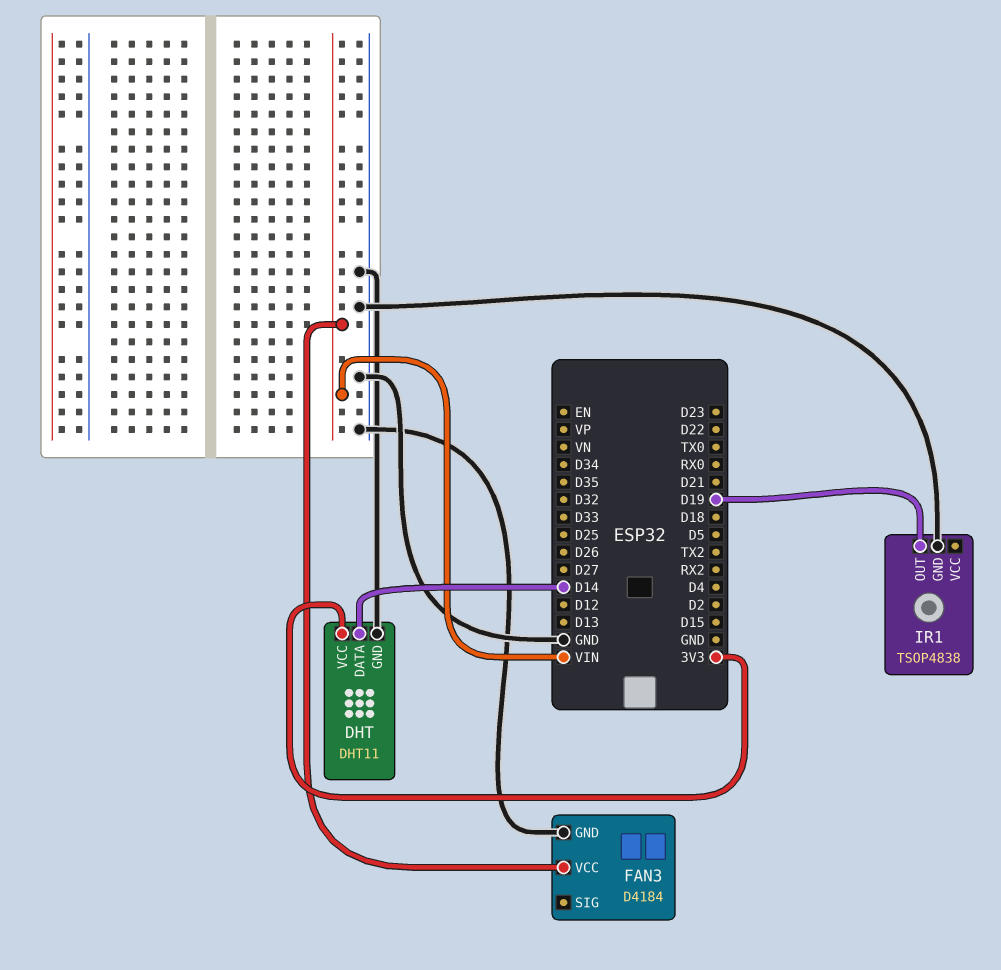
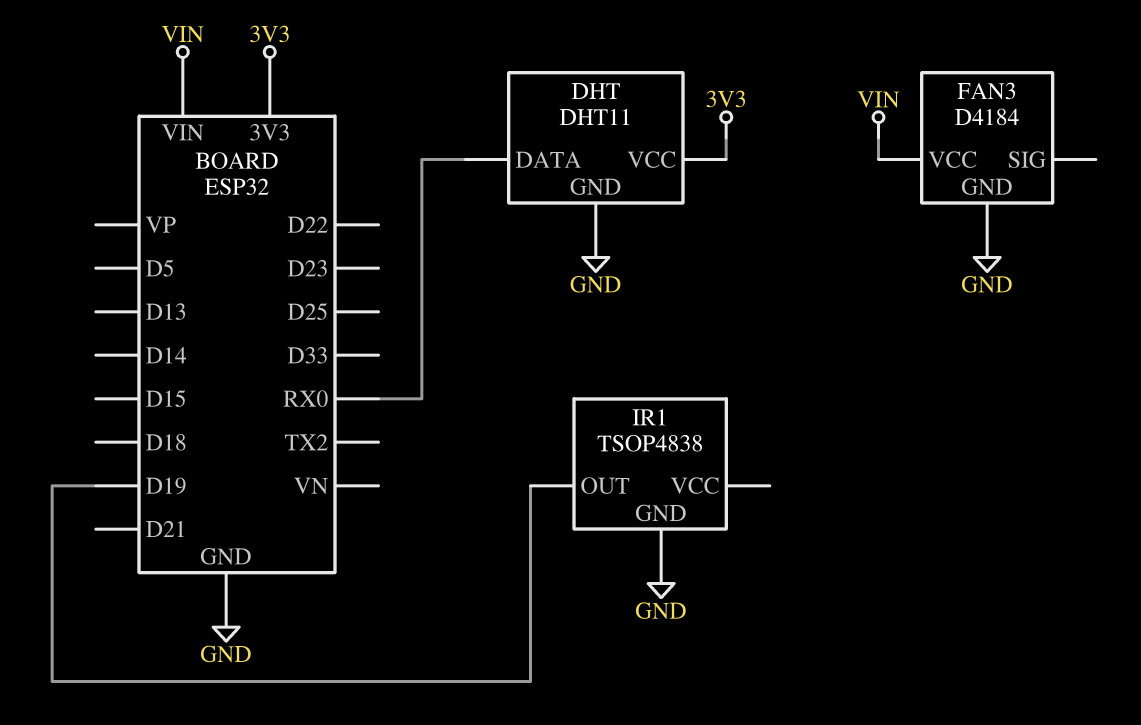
DHT pin DATA: D14 -> RX0

